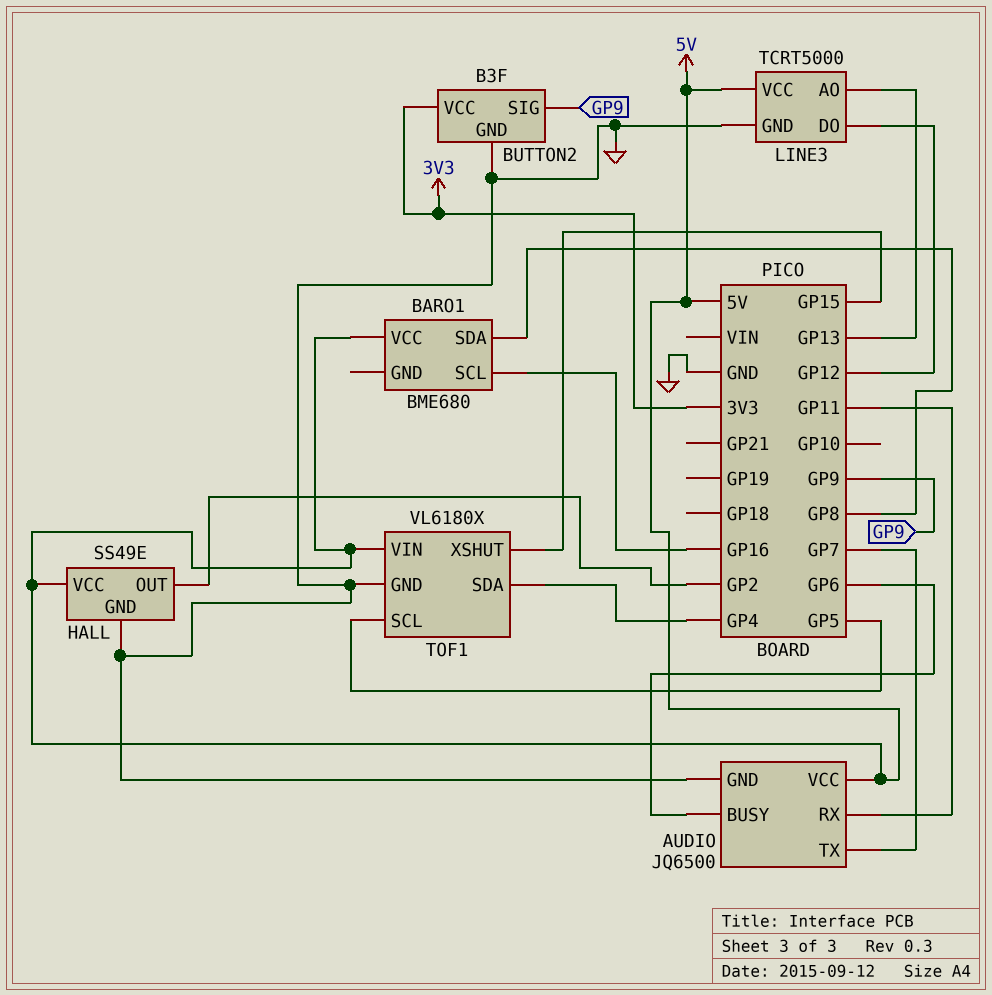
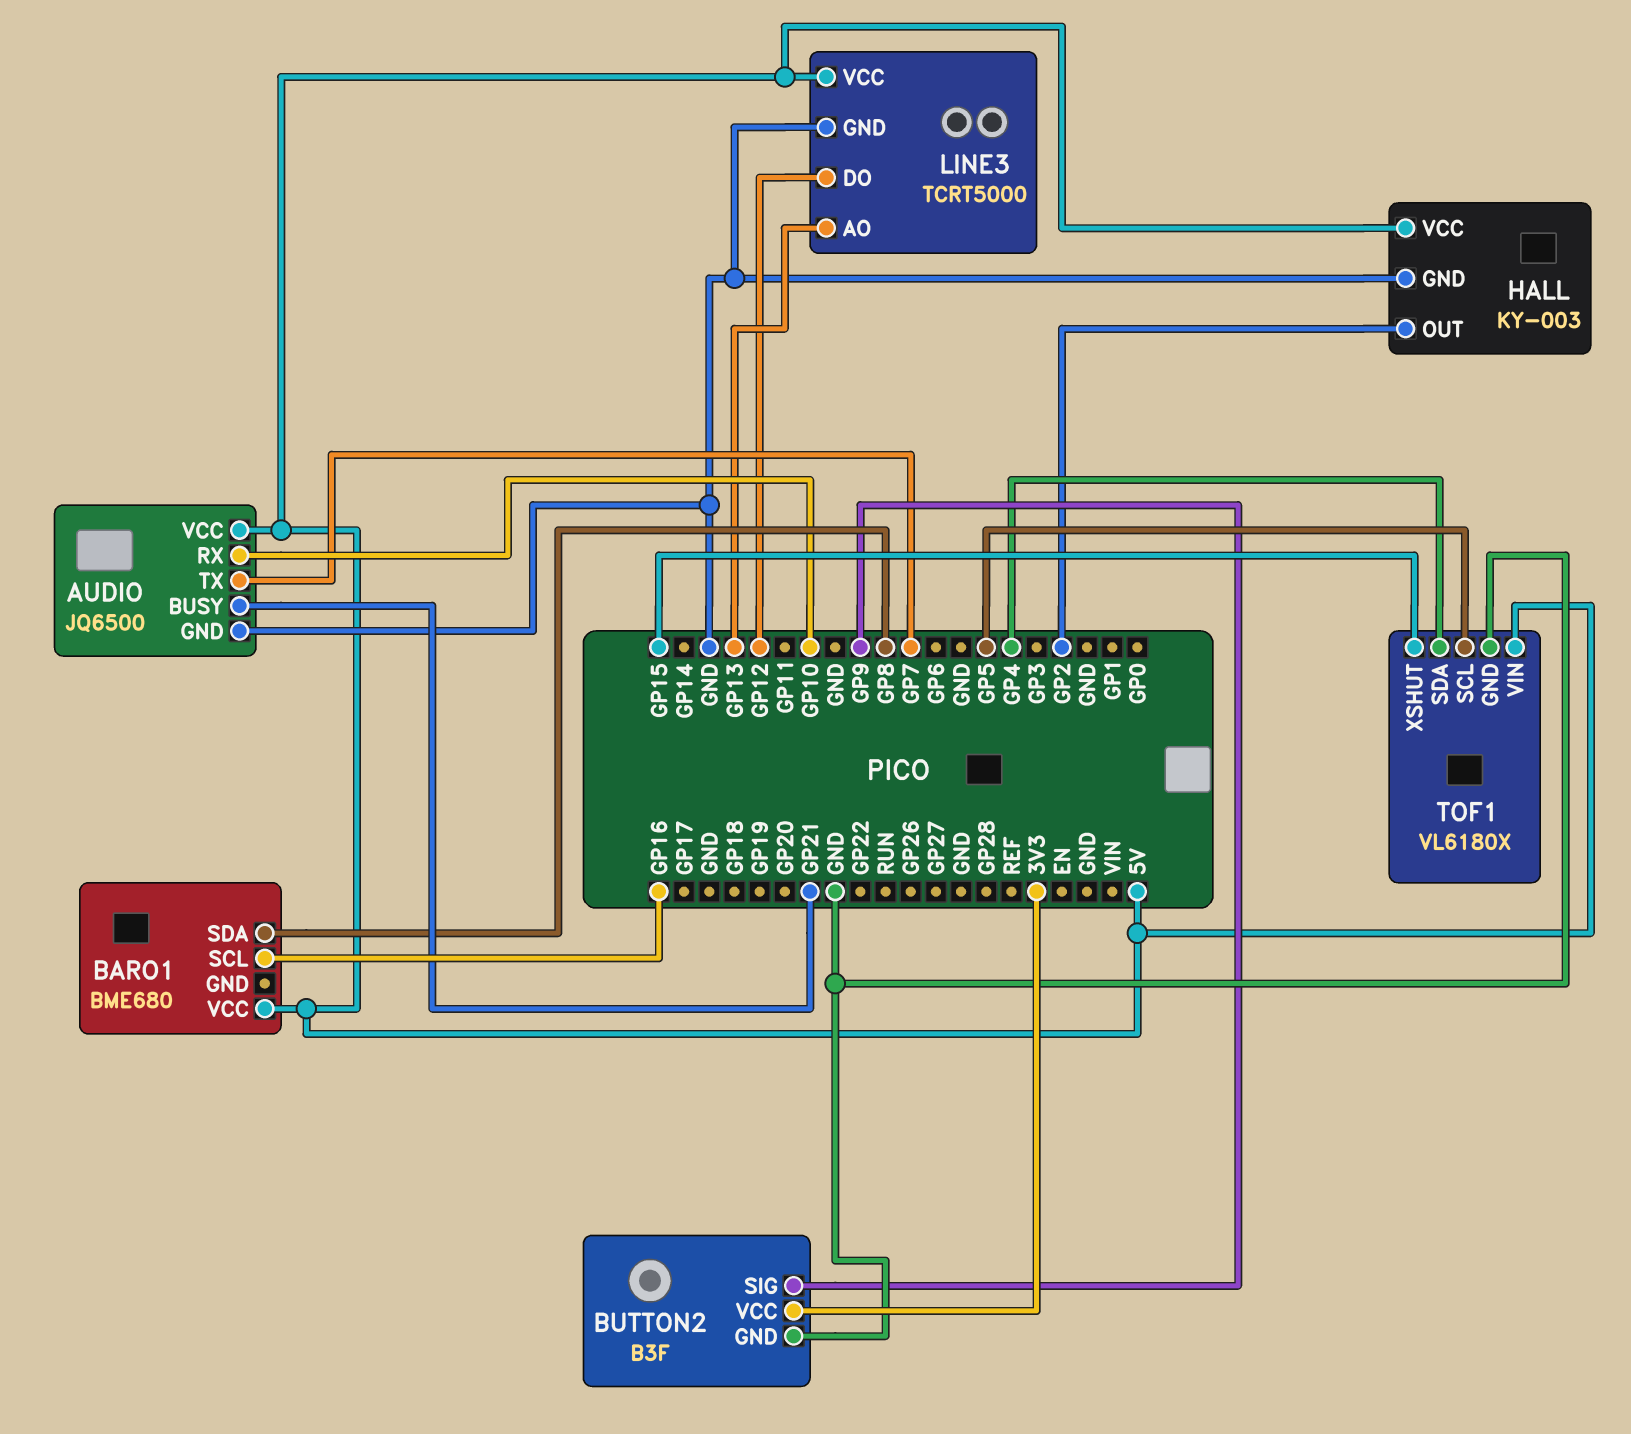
AUDIO pin BUSY: GP6 -> GP21
AUDIO pin RX: GP11 -> GP10
HALL: SS49E -> KY-003

